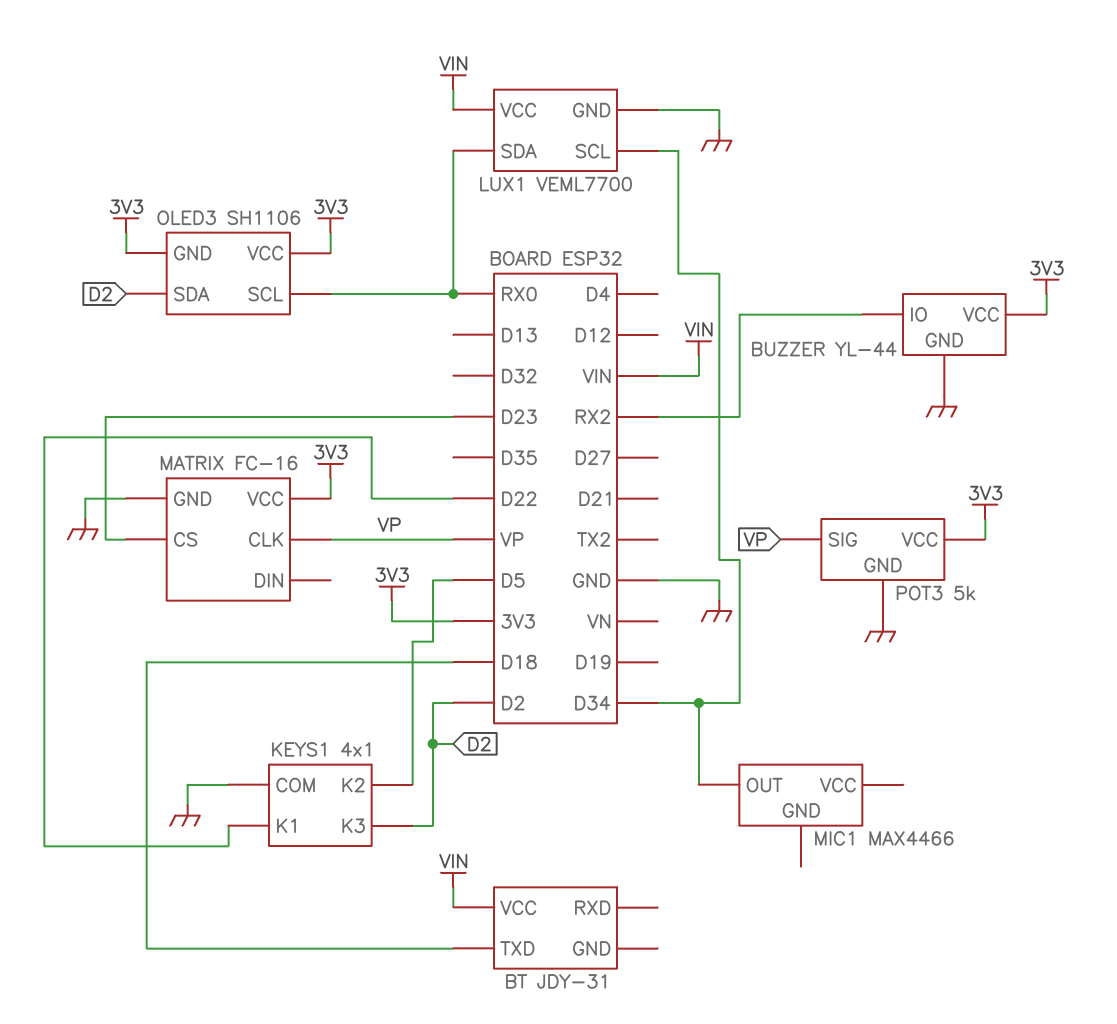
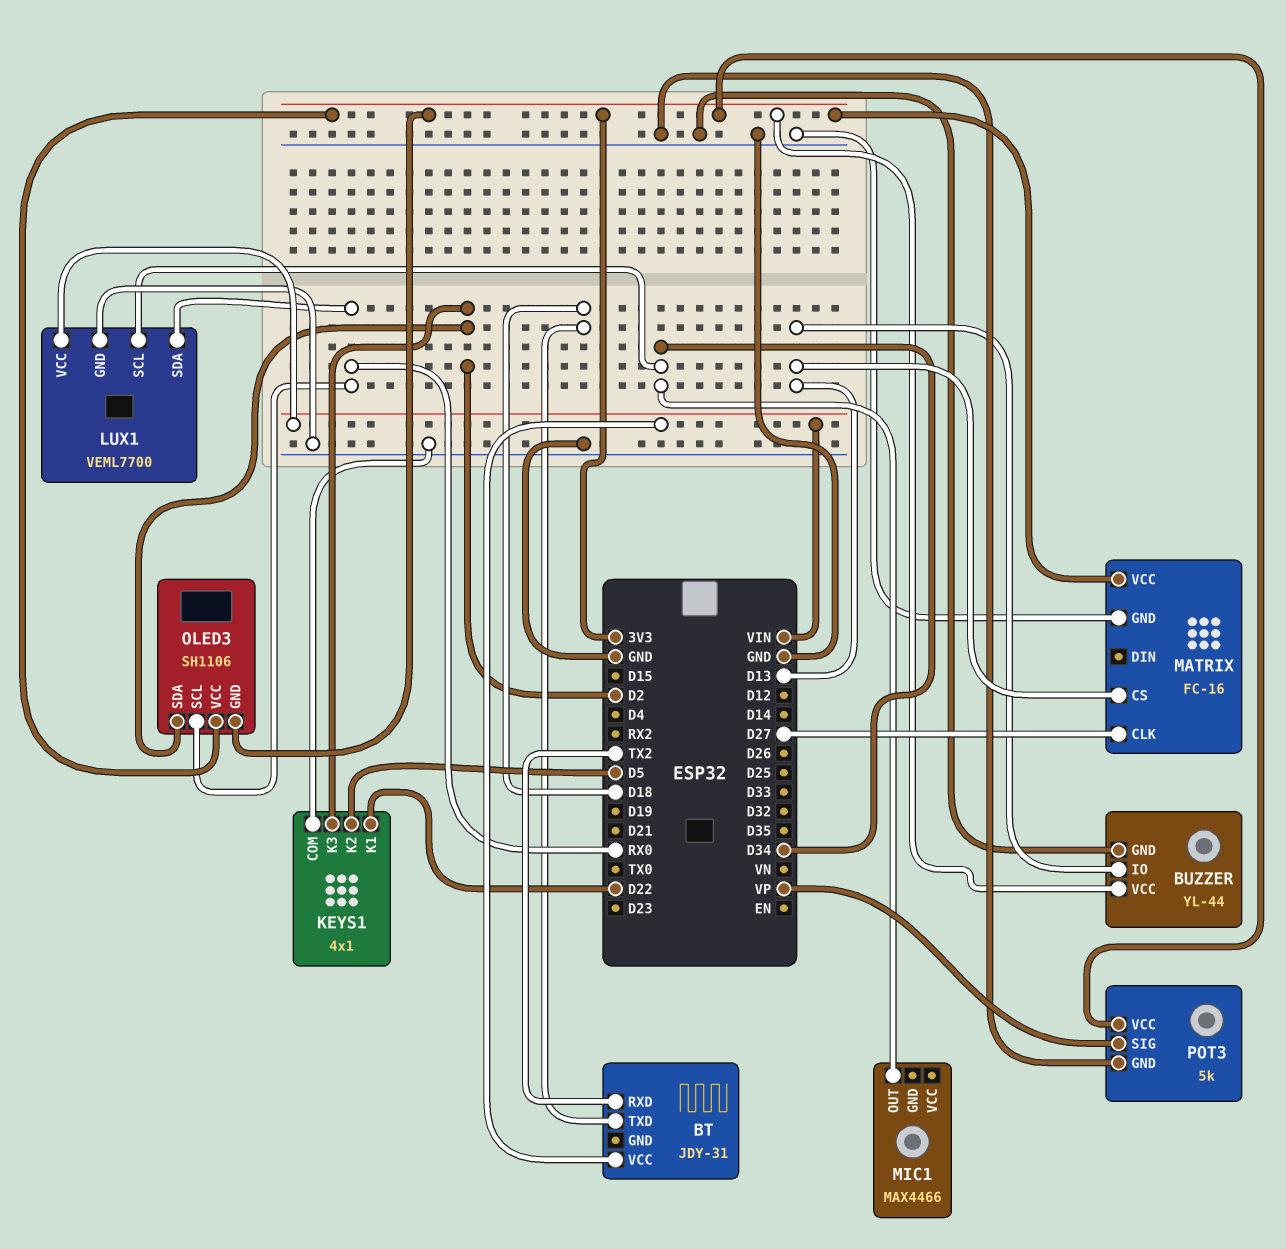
BT pin RXD: none -> TX2
BUZZER pin IO: RX2 -> D13
MATRIX pin CLK: VP -> D27
MATRIX pin CS: D23 -> D13

